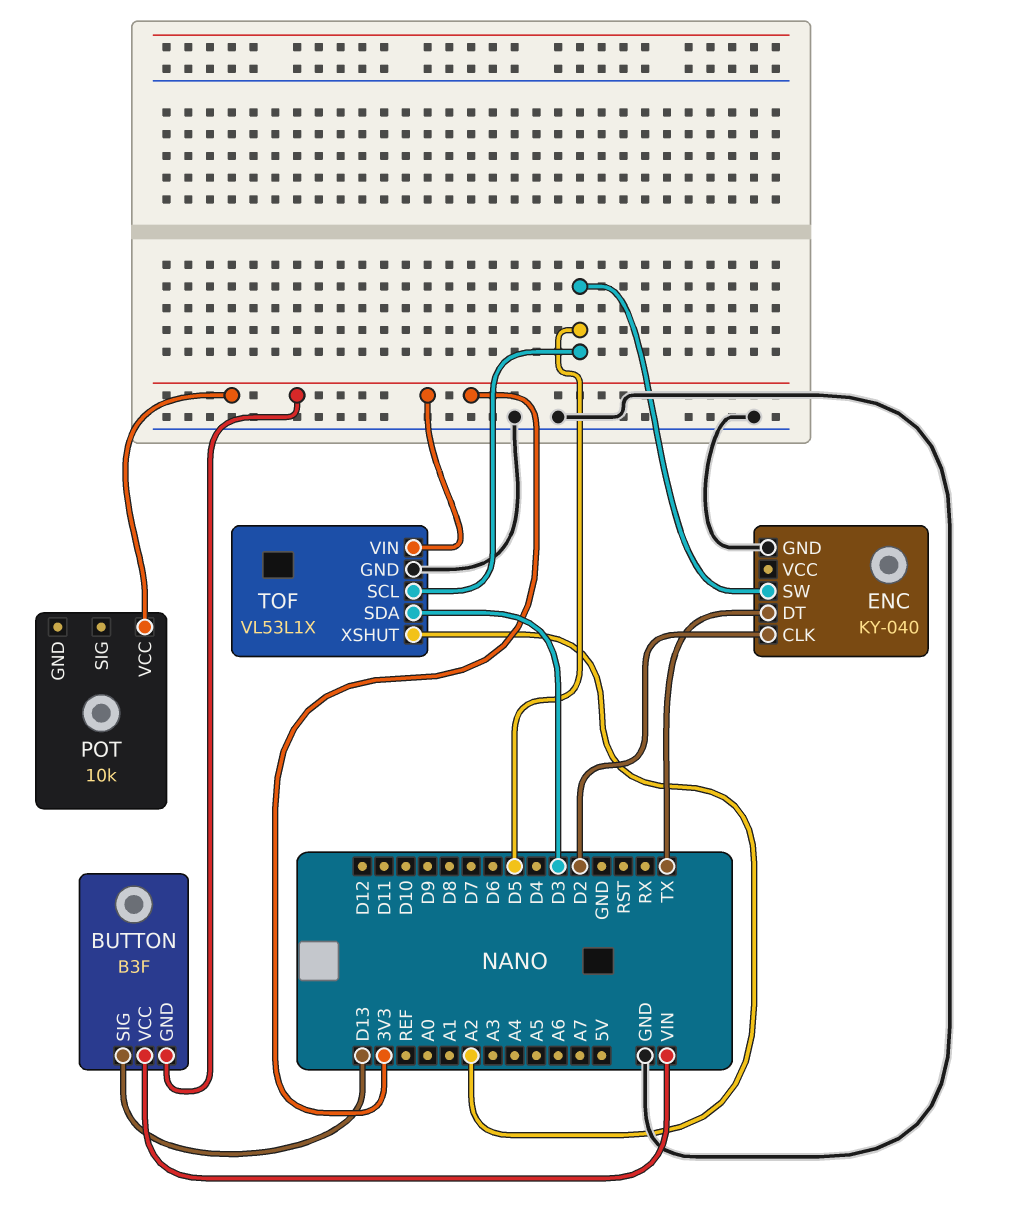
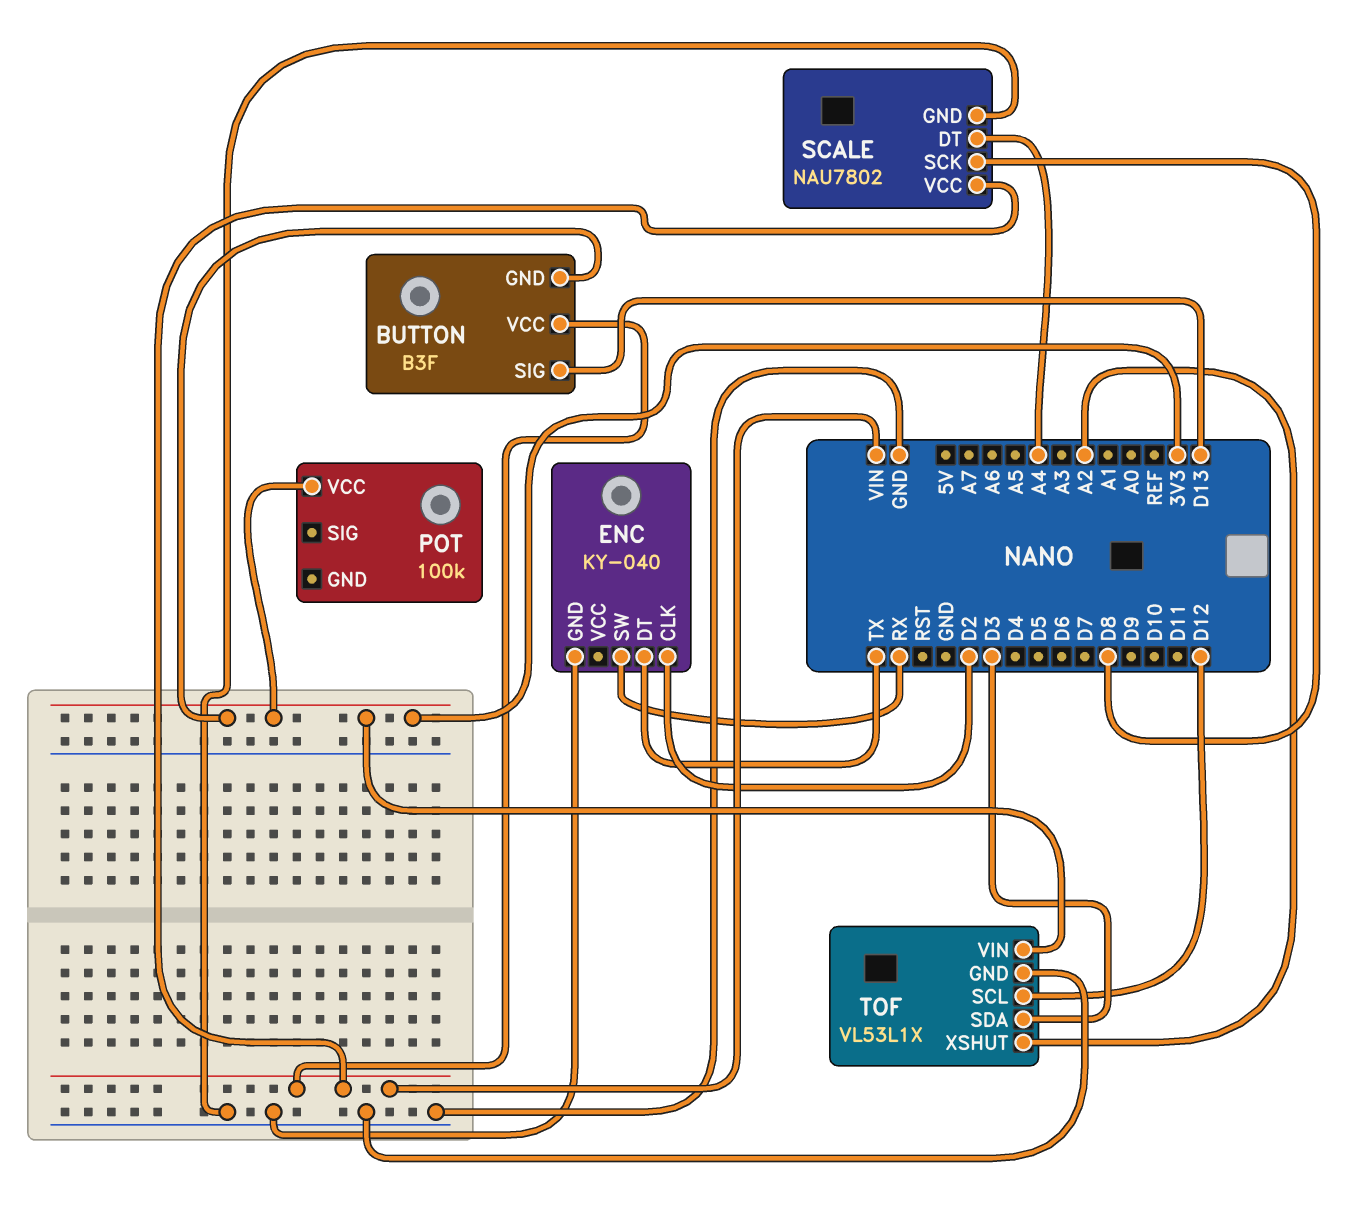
ENC pin SW: D5 -> RX
POT: 10k -> 100k
SCALE: none -> NAU7802
SCALE pin DT: none -> A4
SCALE pin GND: none -> GND
SCALE pin SCK: none -> D8
SCALE pin VCC: none -> VIN
TOF pin SCL: D5 -> D12

